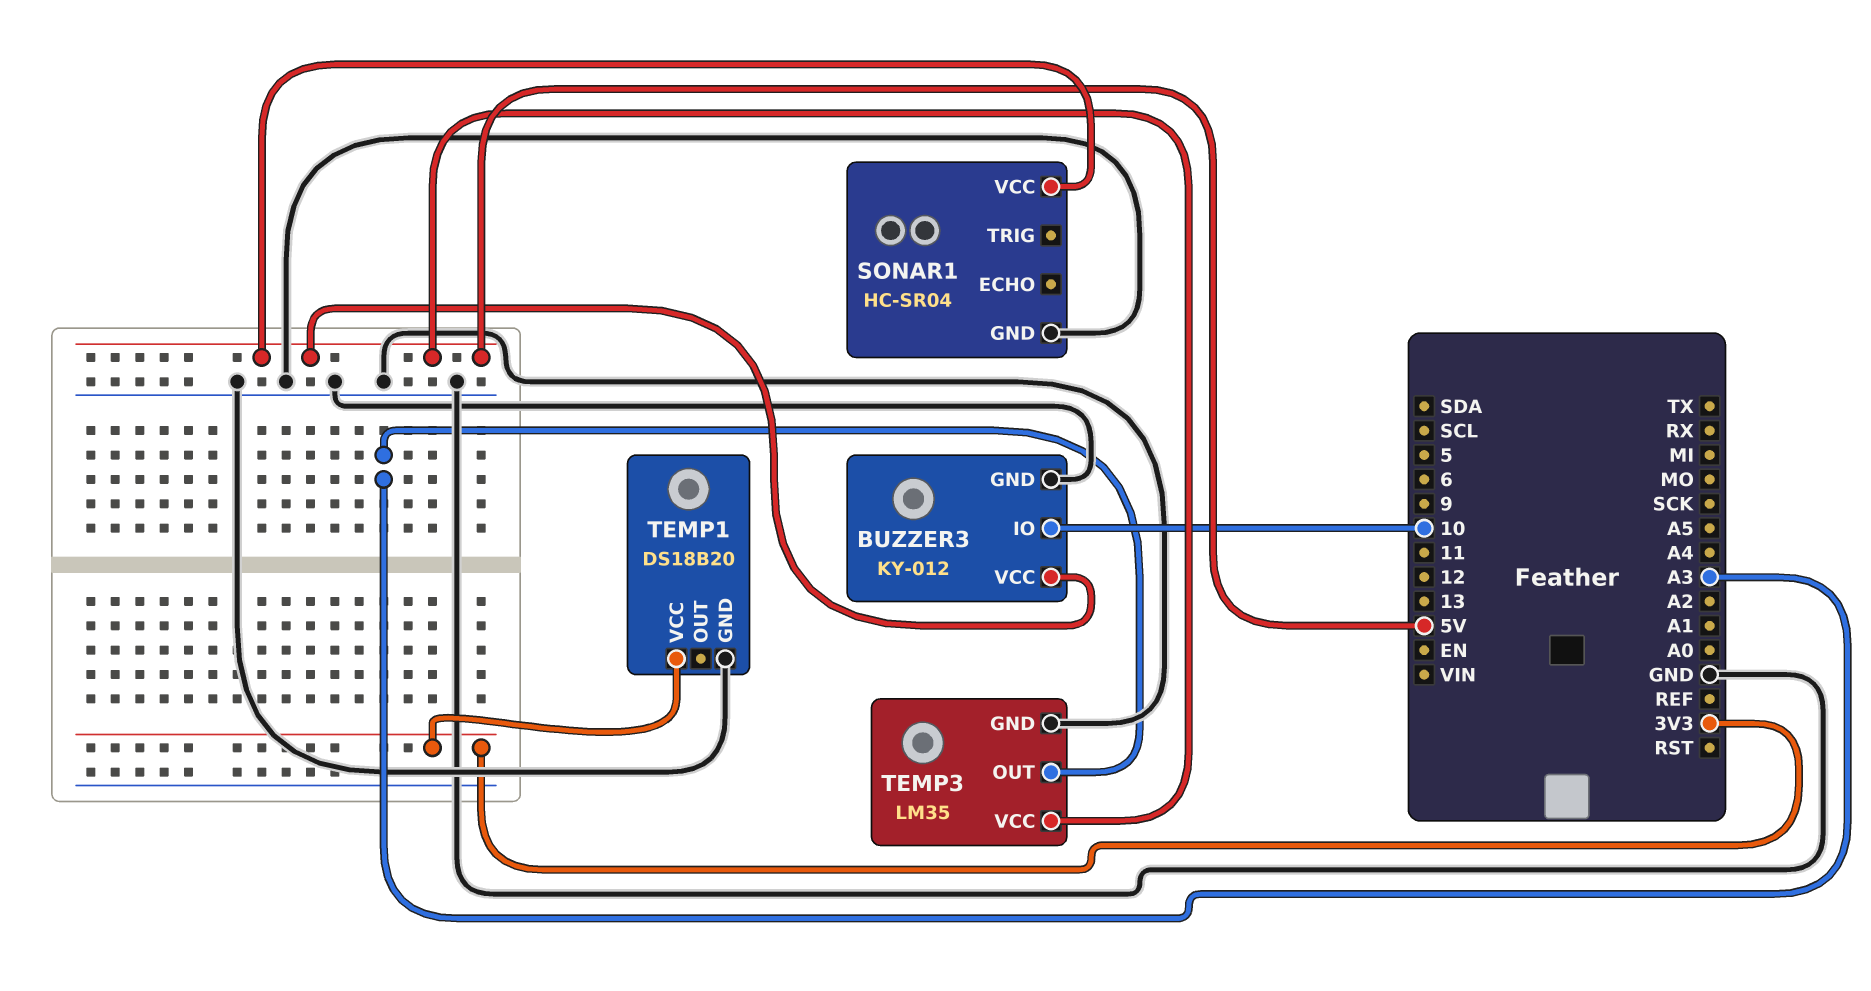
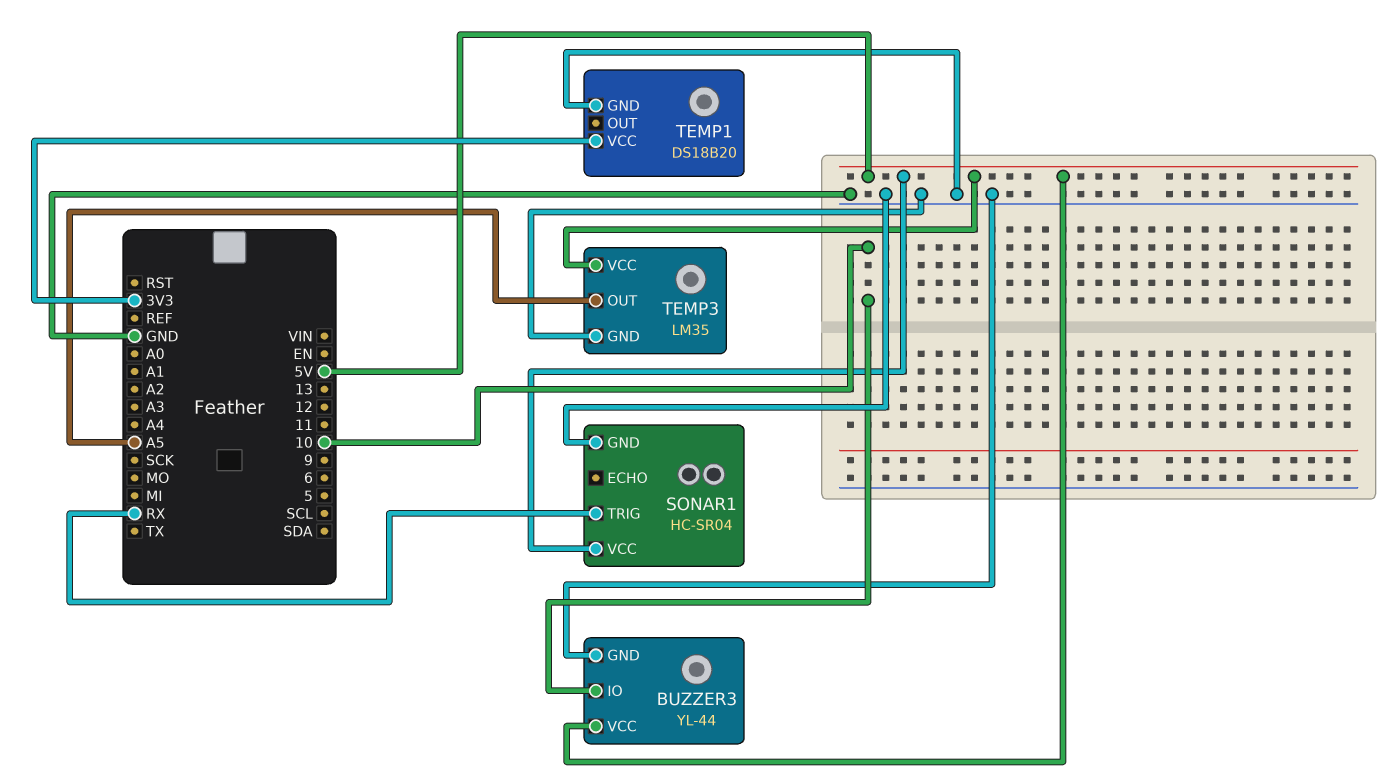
BUZZER3: KY-012 -> YL-44
SONAR1 pin TRIG: none -> RX
TEMP3 pin OUT: A3 -> A5

